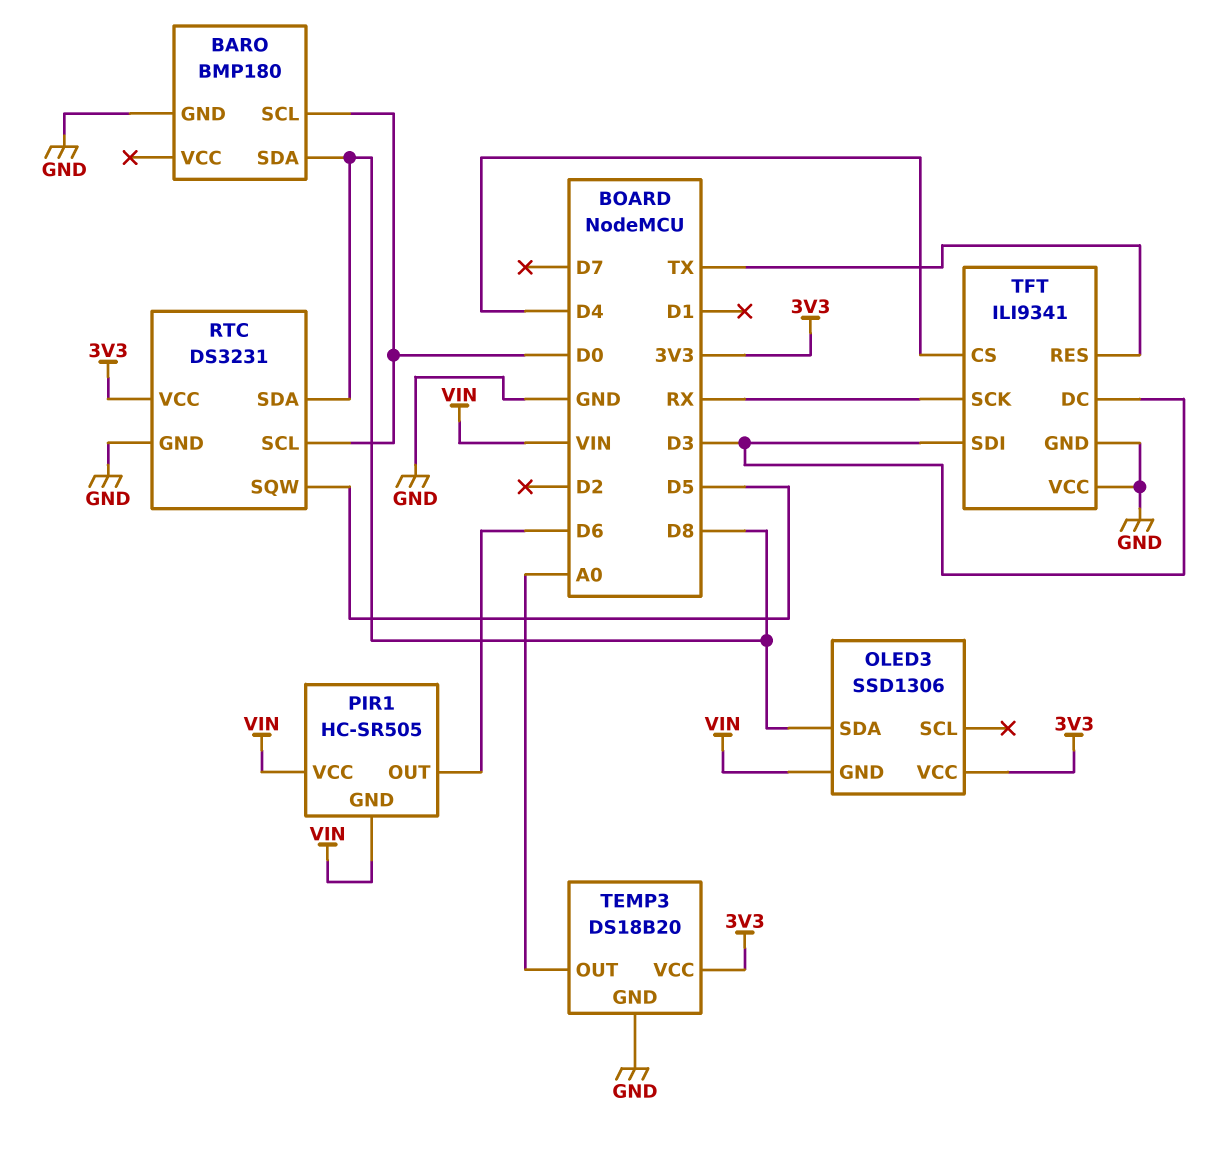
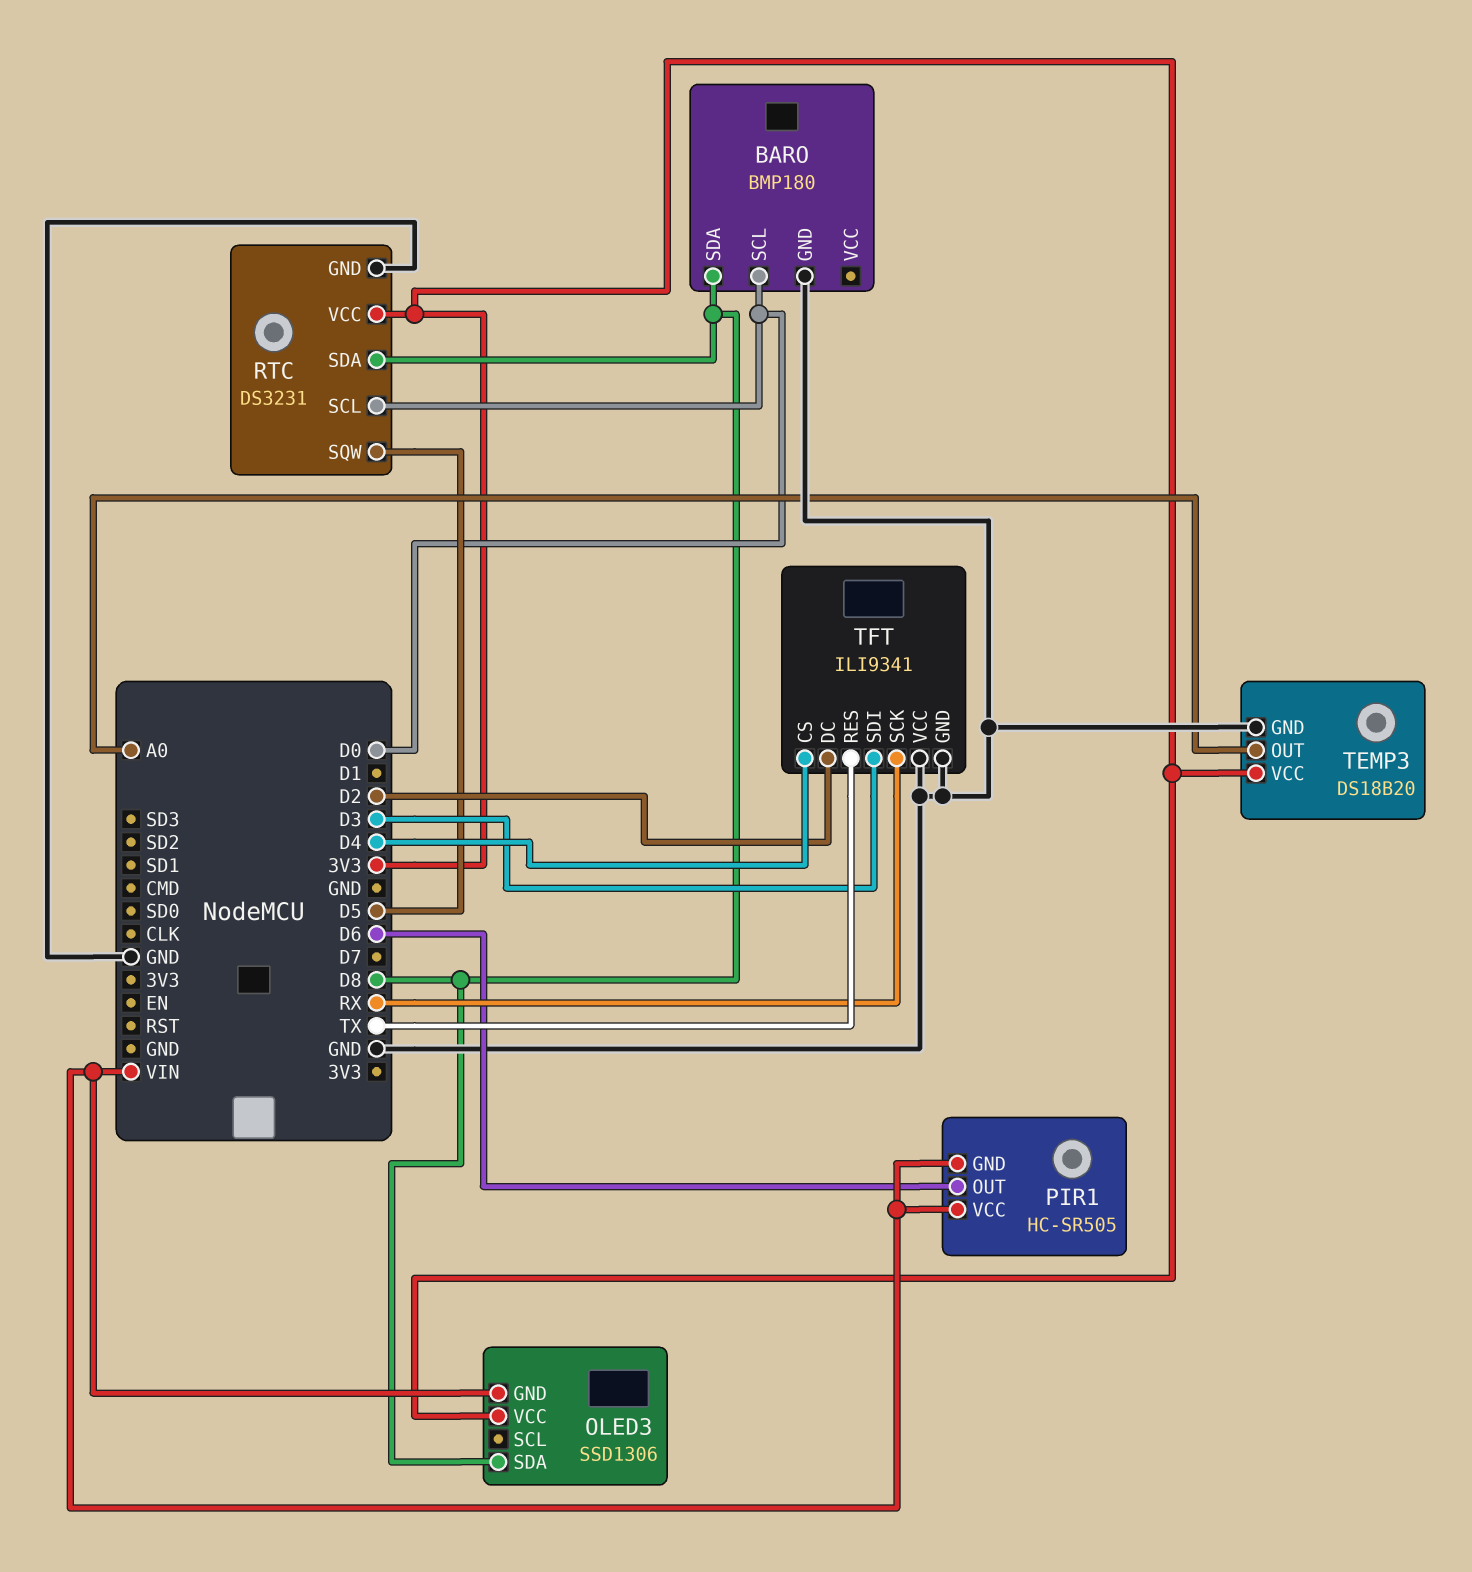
TFT pin DC: D3 -> D2

